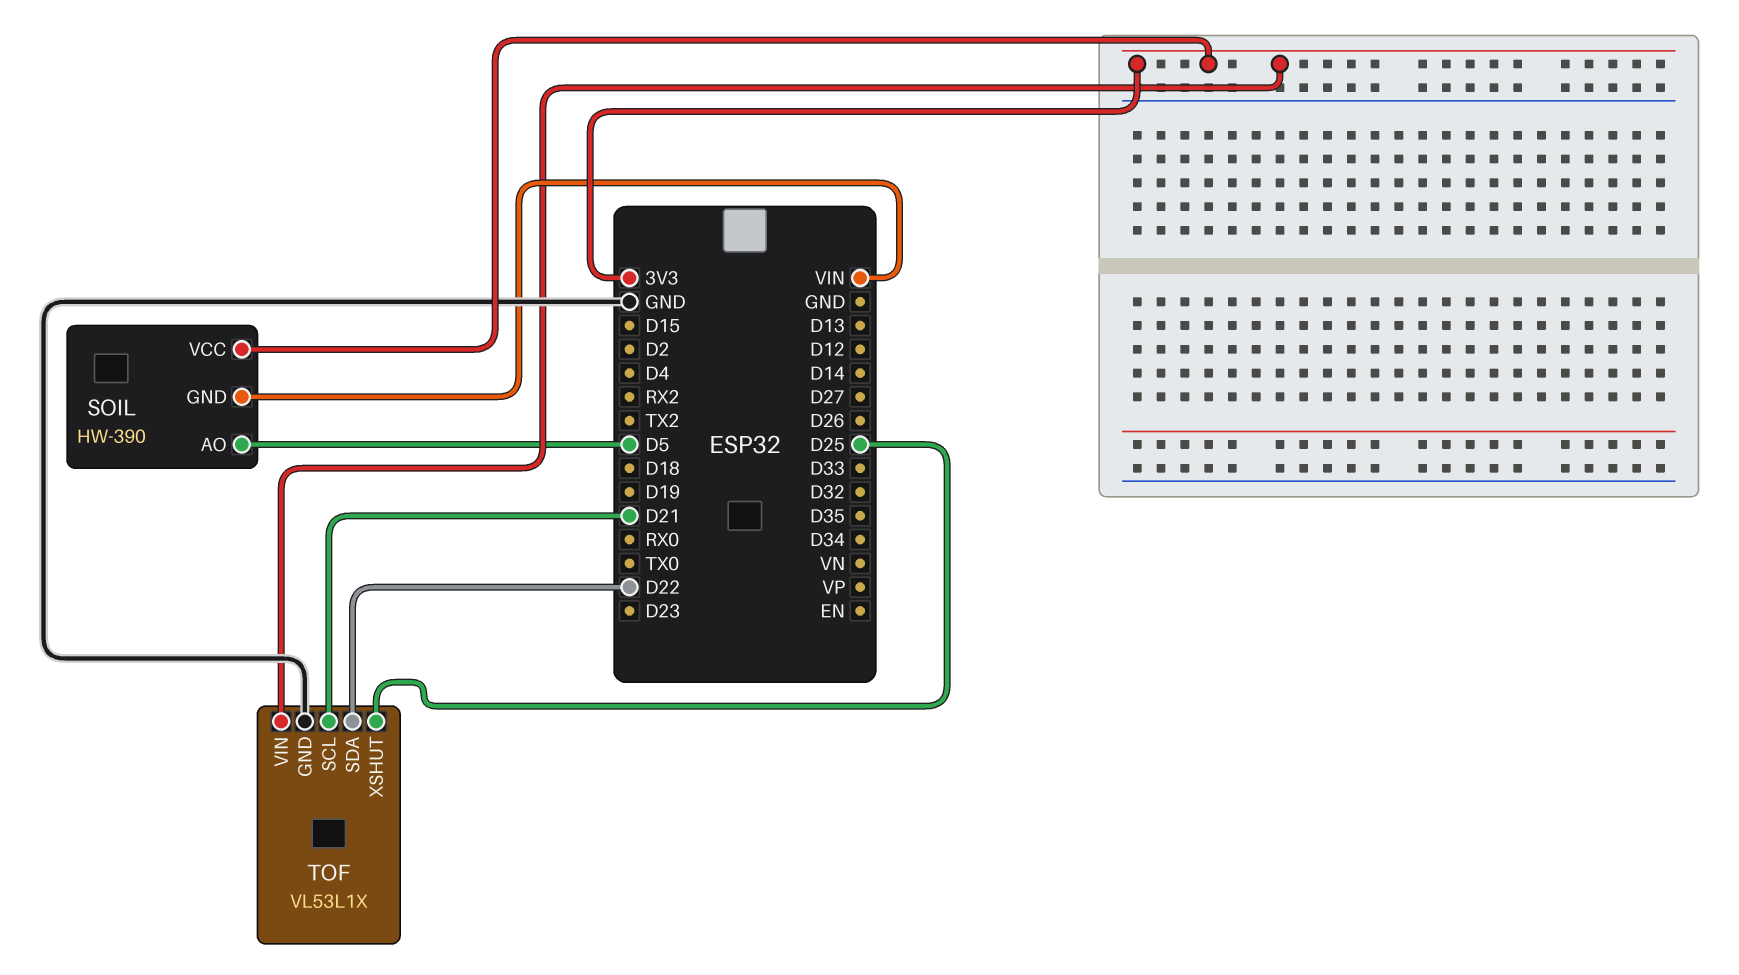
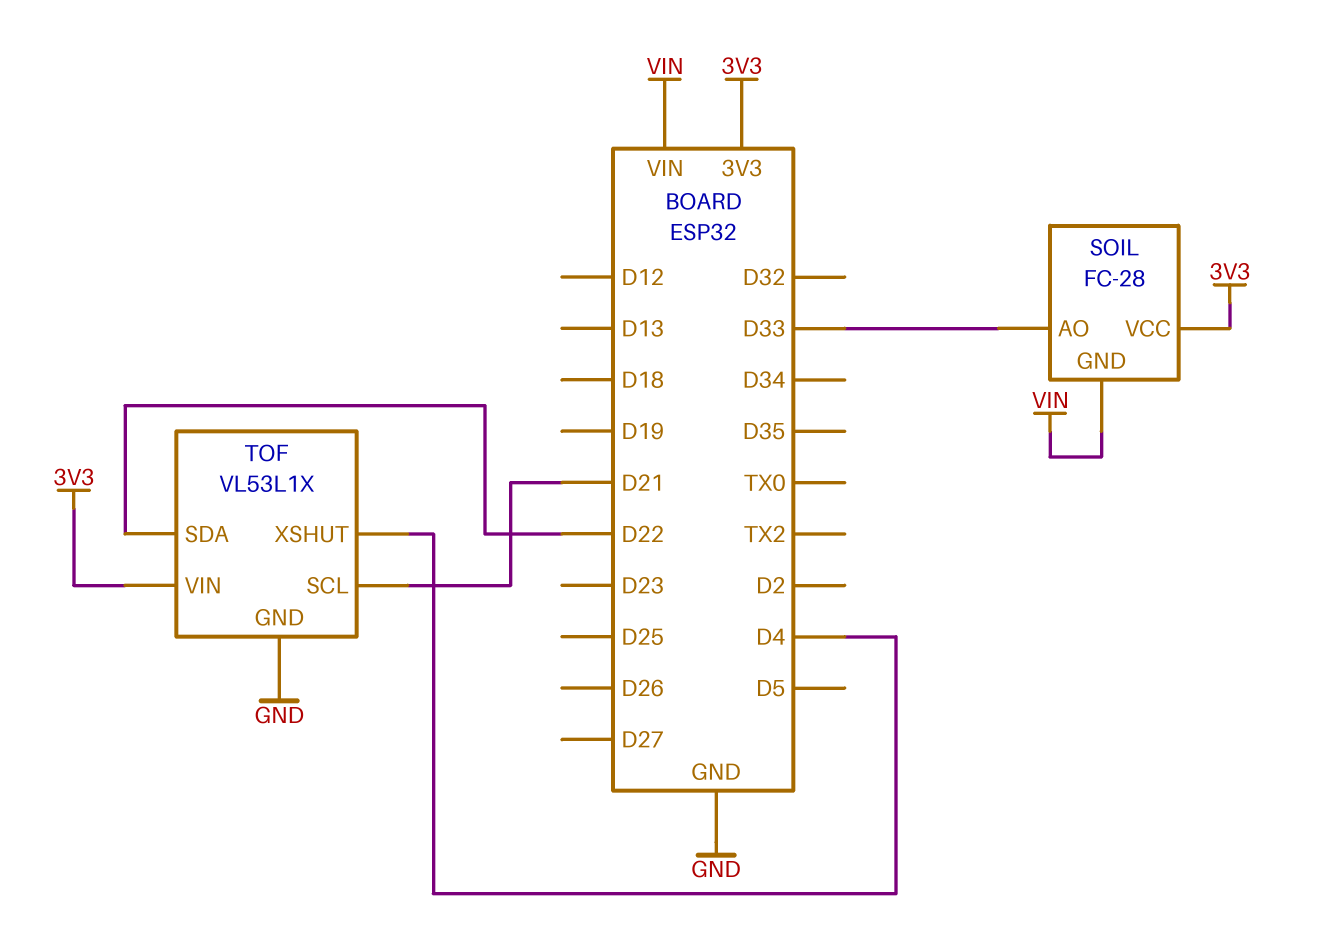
SOIL: HW-390 -> FC-28
SOIL pin AO: D5 -> D33
TOF pin XSHUT: D25 -> D4

